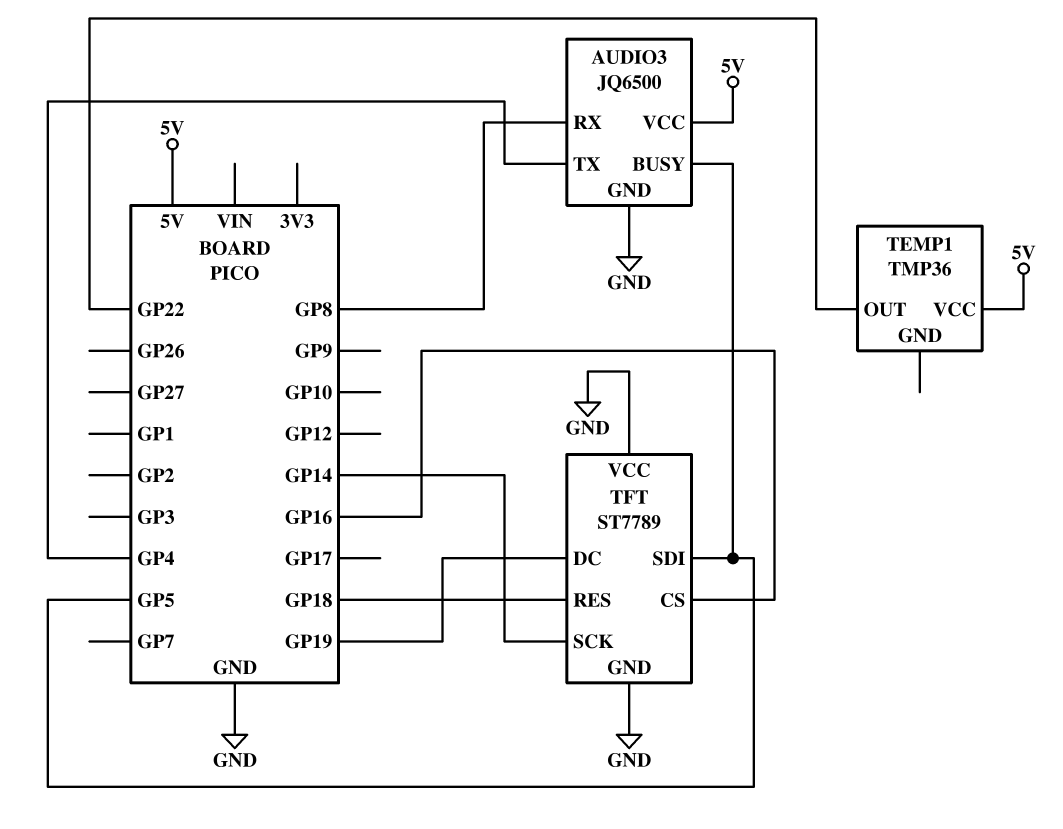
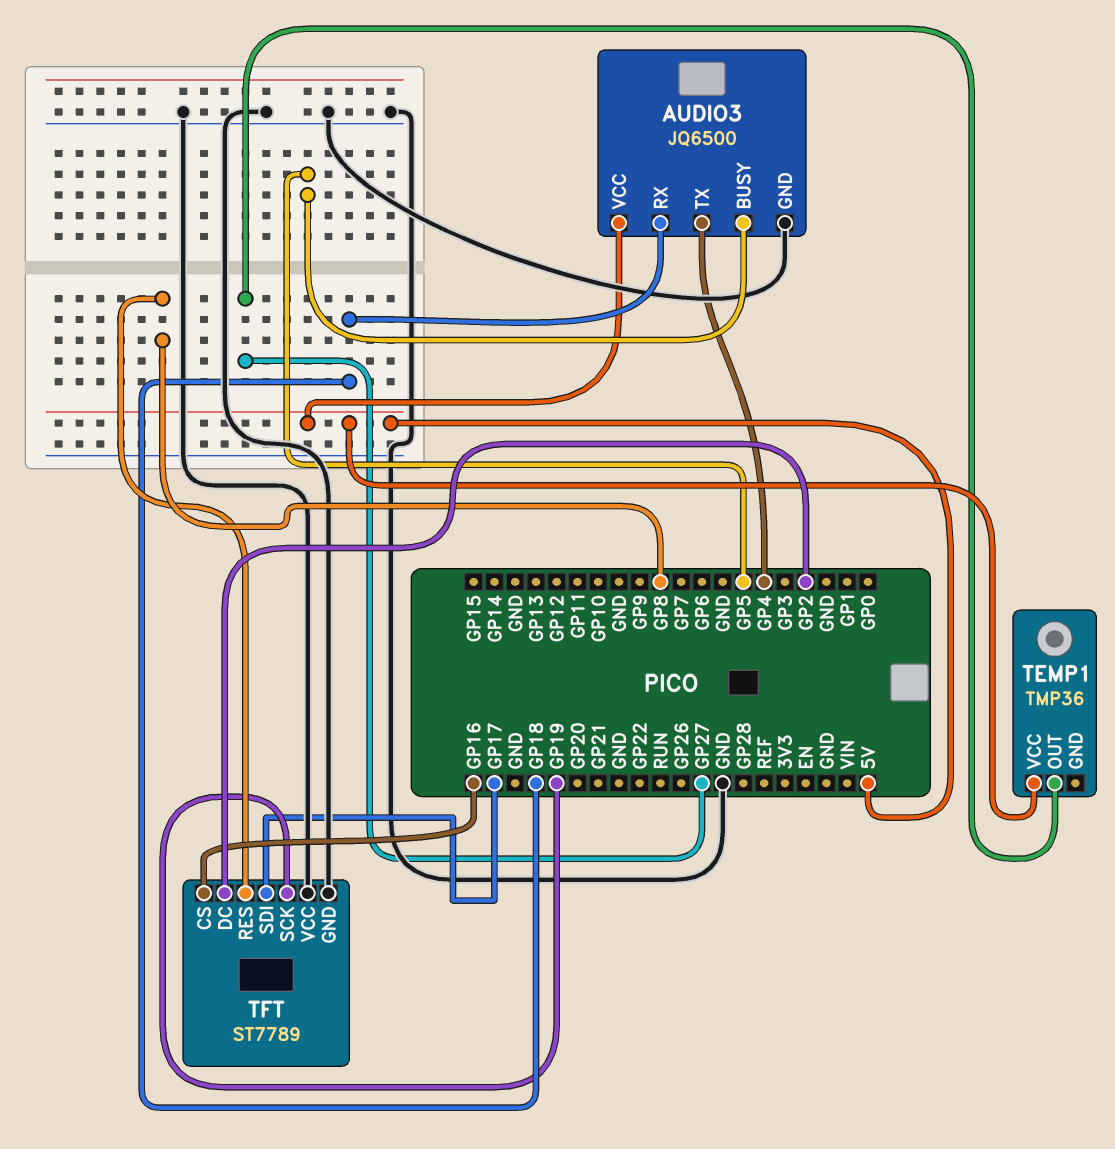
AUDIO3 pin RX: GP8 -> GP18
TEMP1 pin OUT: GP22 -> GP27
TFT pin DC: GP19 -> GP2
TFT pin RES: GP18 -> GP8
TFT pin SCK: GP14 -> GP19
TFT pin SDI: GP5 -> GP17

